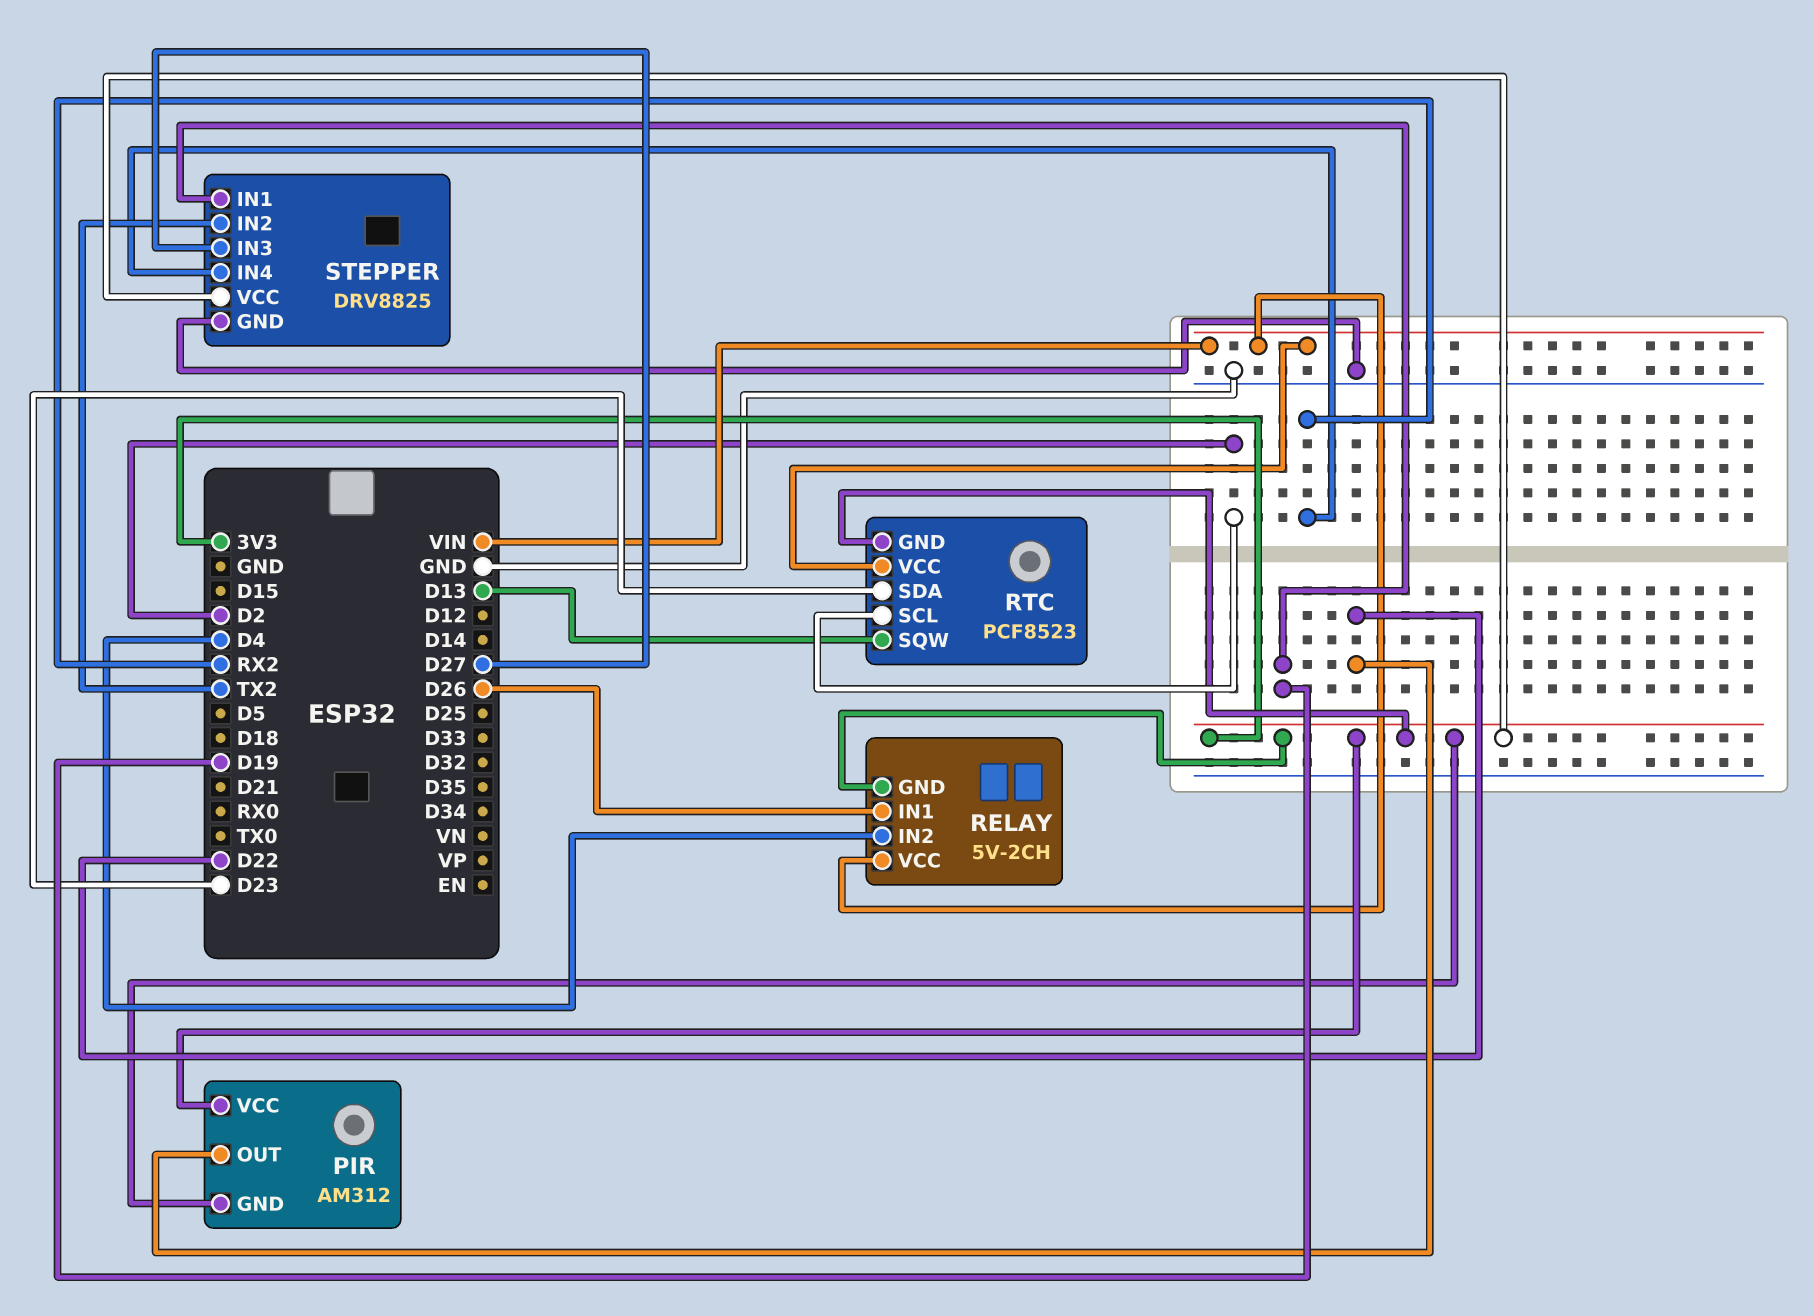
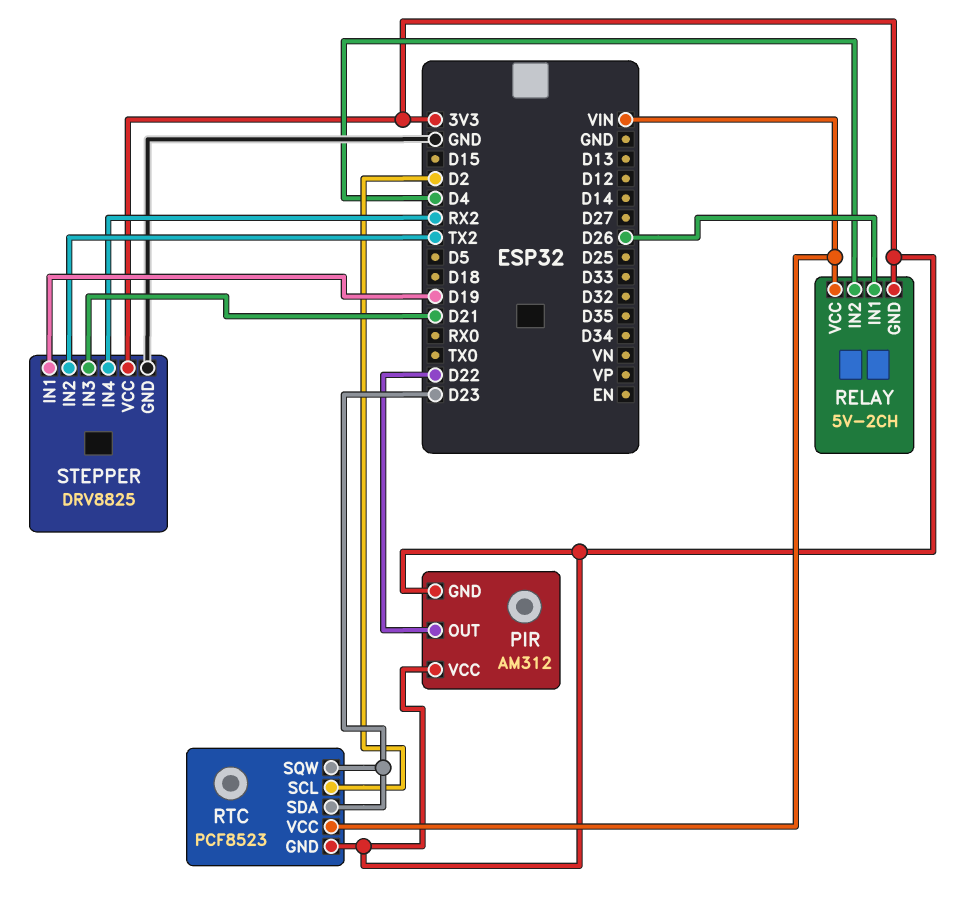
RTC pin SQW: D13 -> D23
STEPPER pin IN3: D27 -> D21

